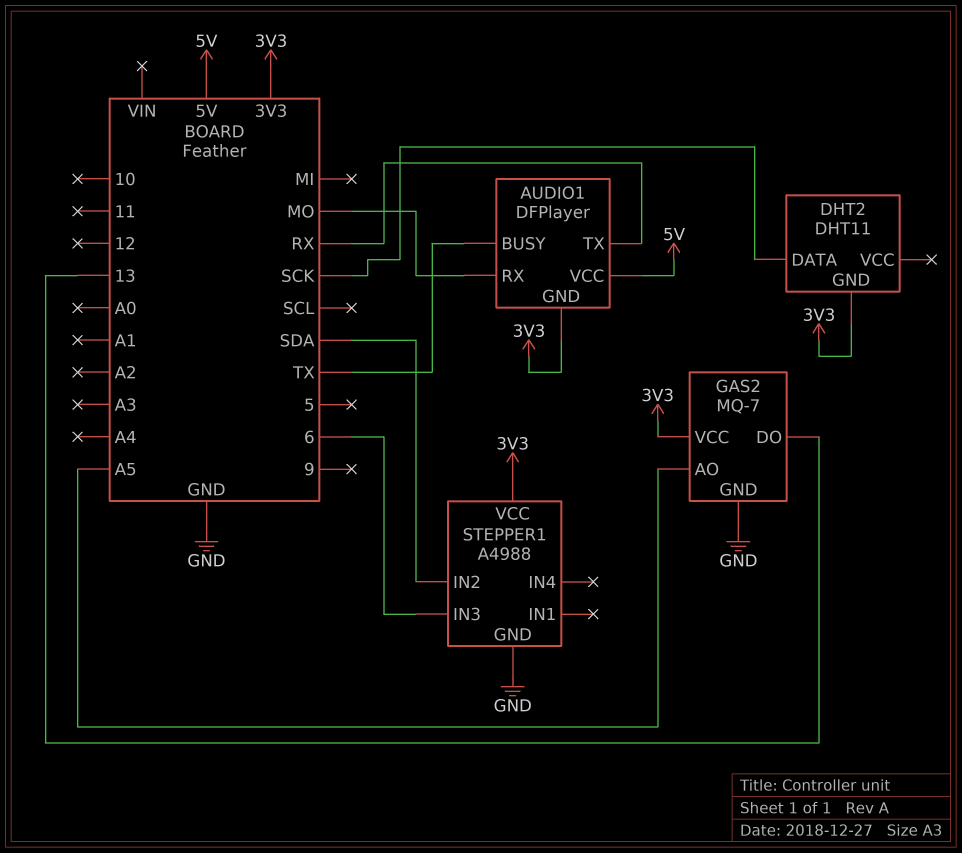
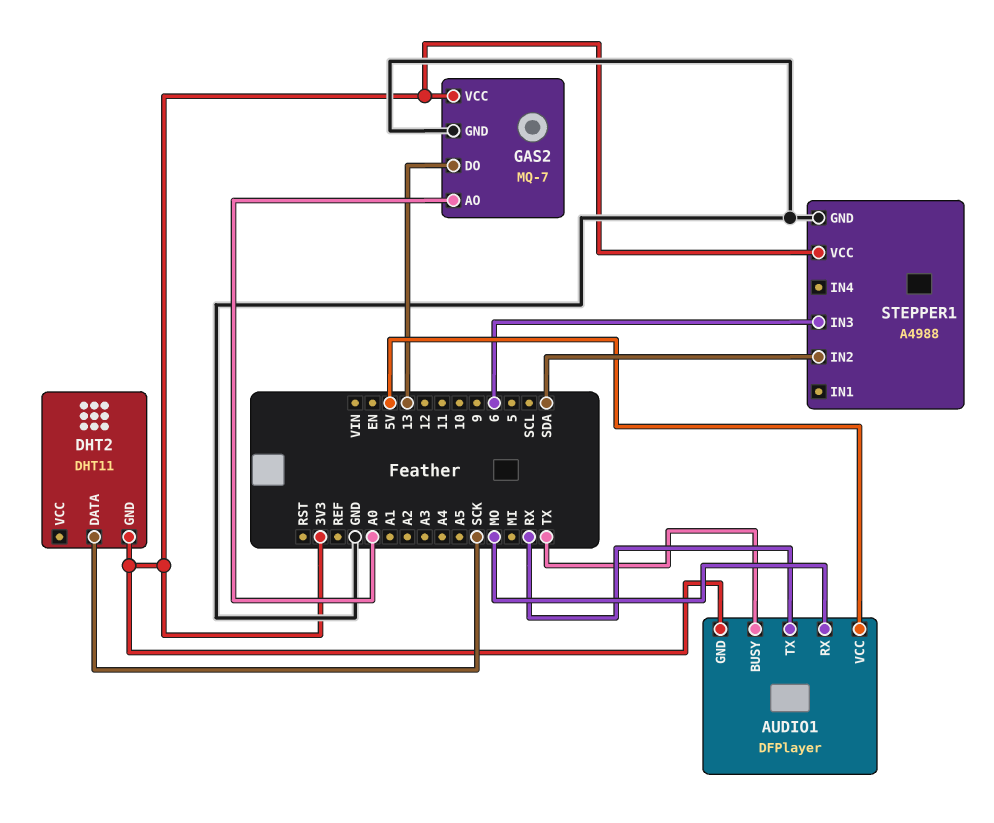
GAS2 pin AO: A5 -> A0

